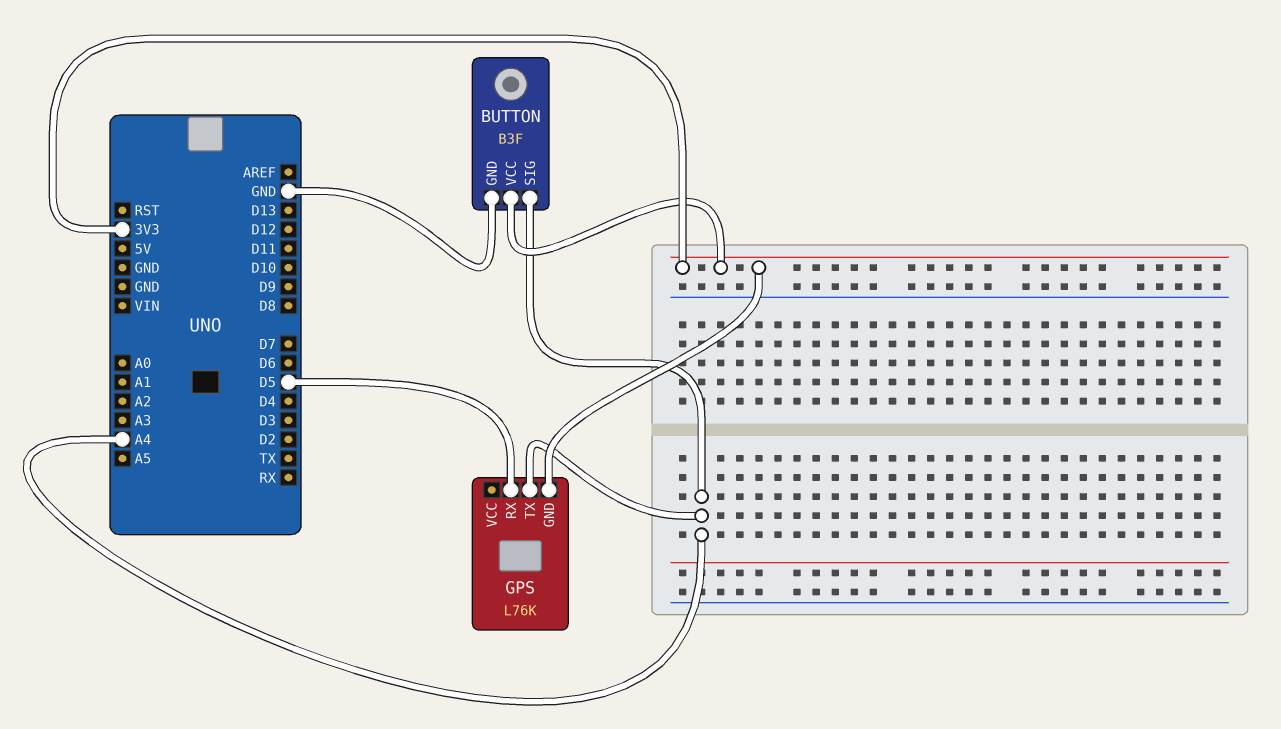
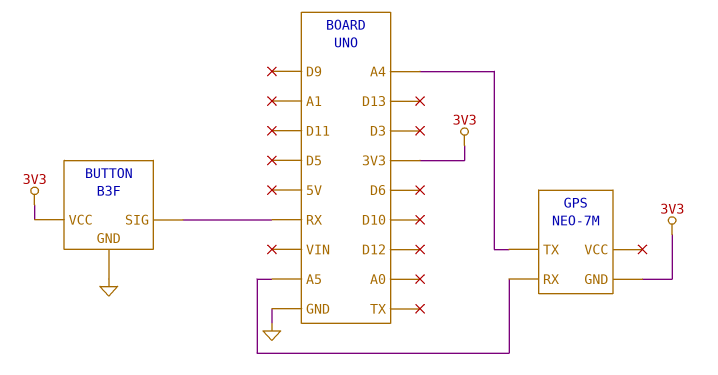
BUTTON pin SIG: A4 -> RX
GPS: L76K -> NEO-7M
GPS pin RX: D5 -> A5

